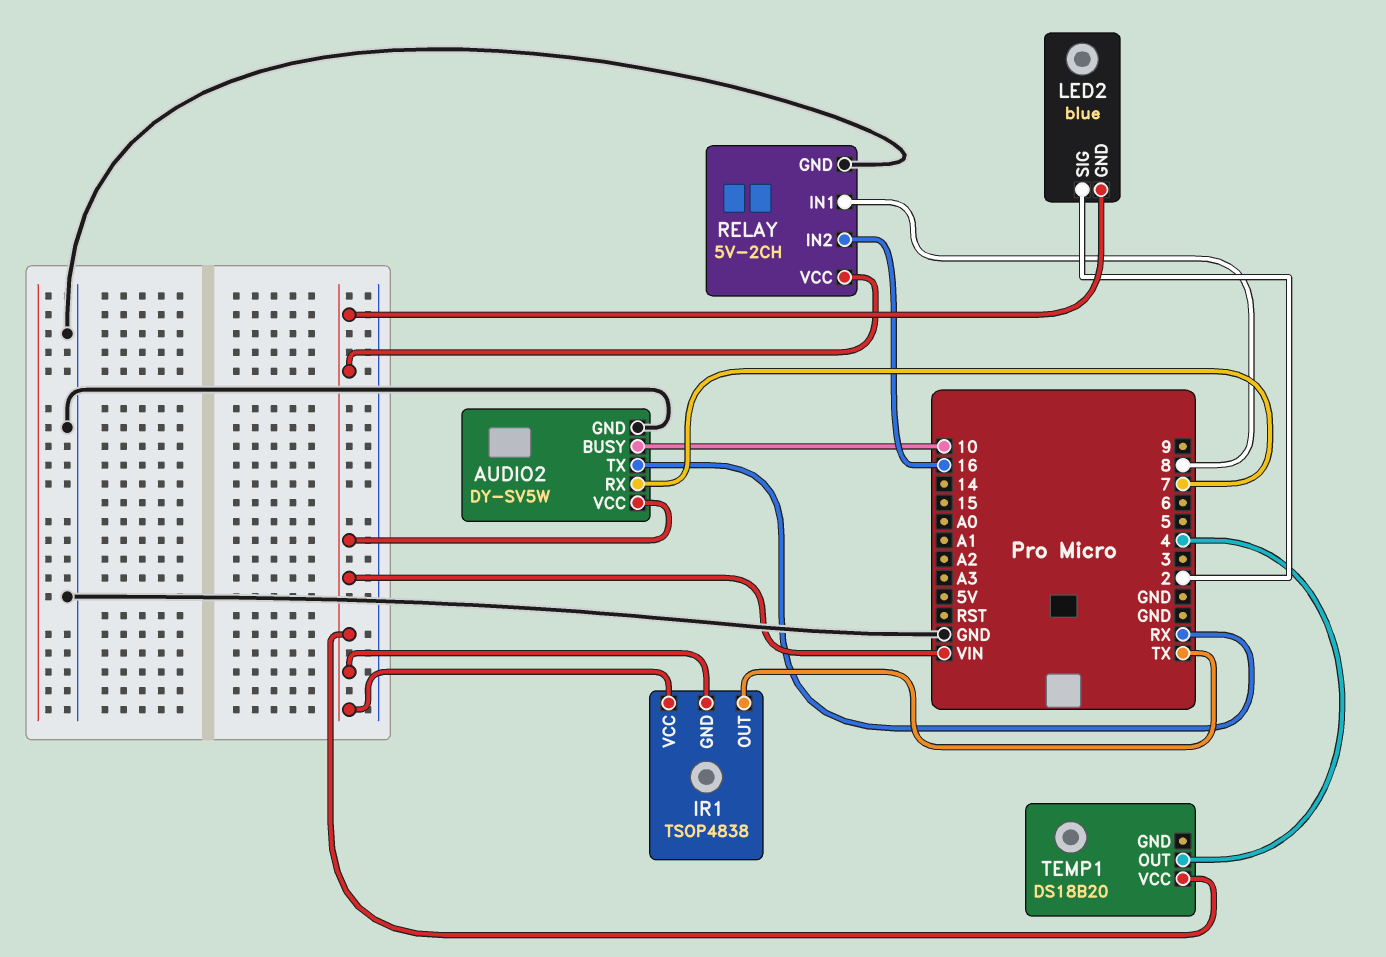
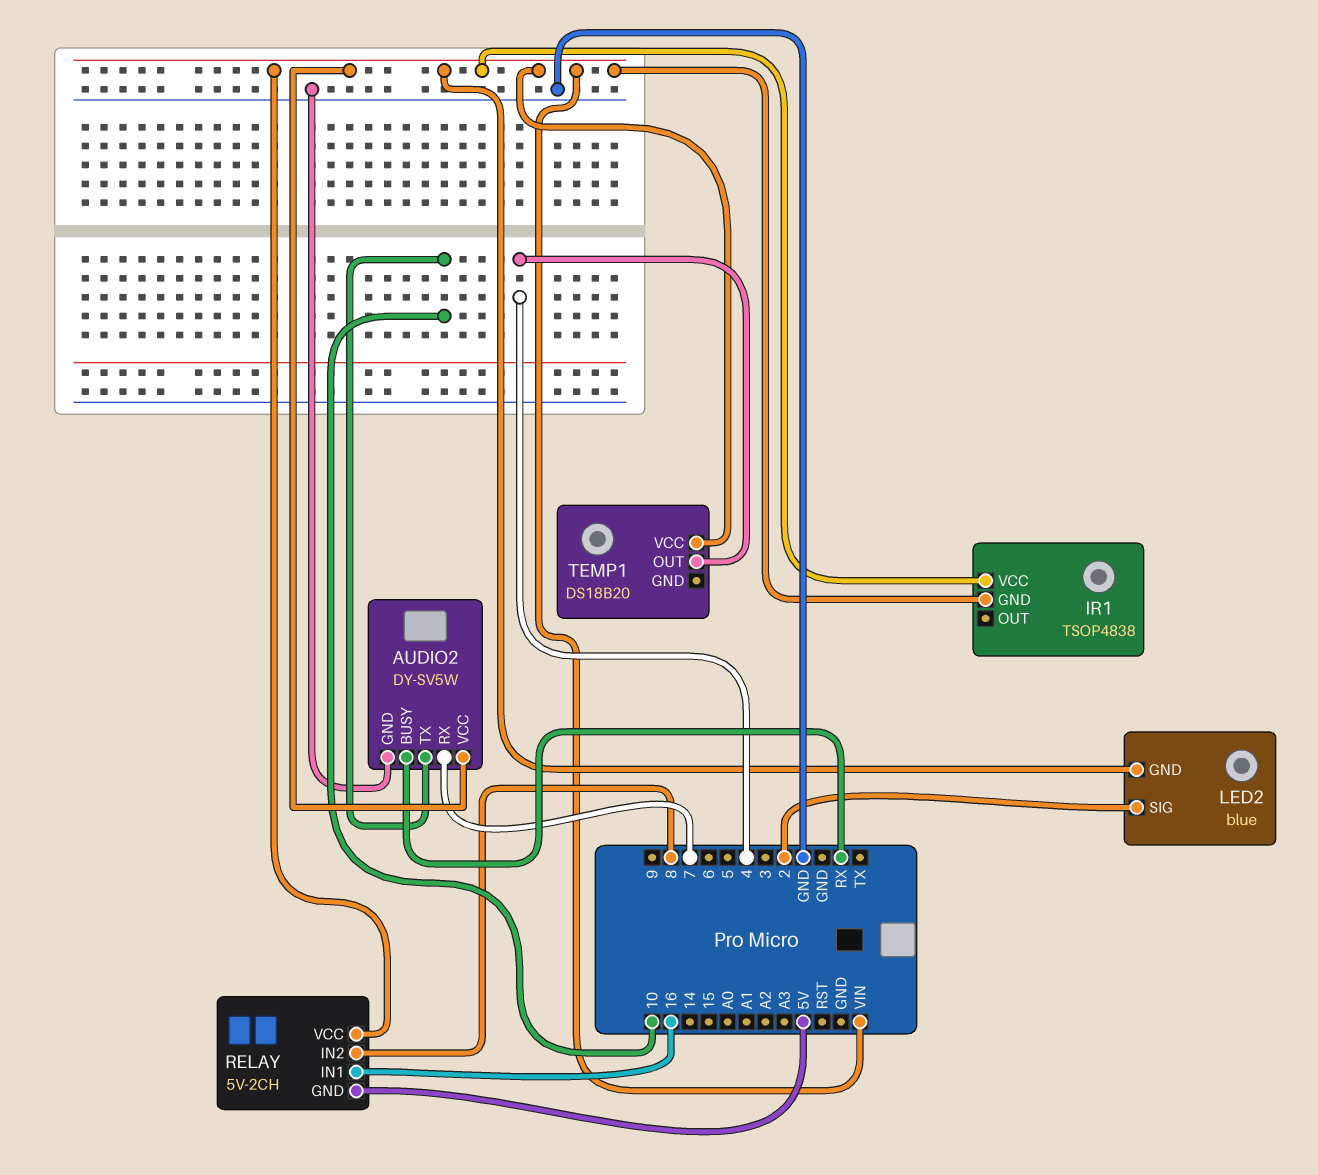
AUDIO2 pin BUSY: 10 -> RX
AUDIO2 pin TX: RX -> 10
IR1 pin OUT: TX -> none
RELAY pin GND: GND -> 5V
RELAY pin IN1: 8 -> 16
RELAY pin IN2: 16 -> 8

